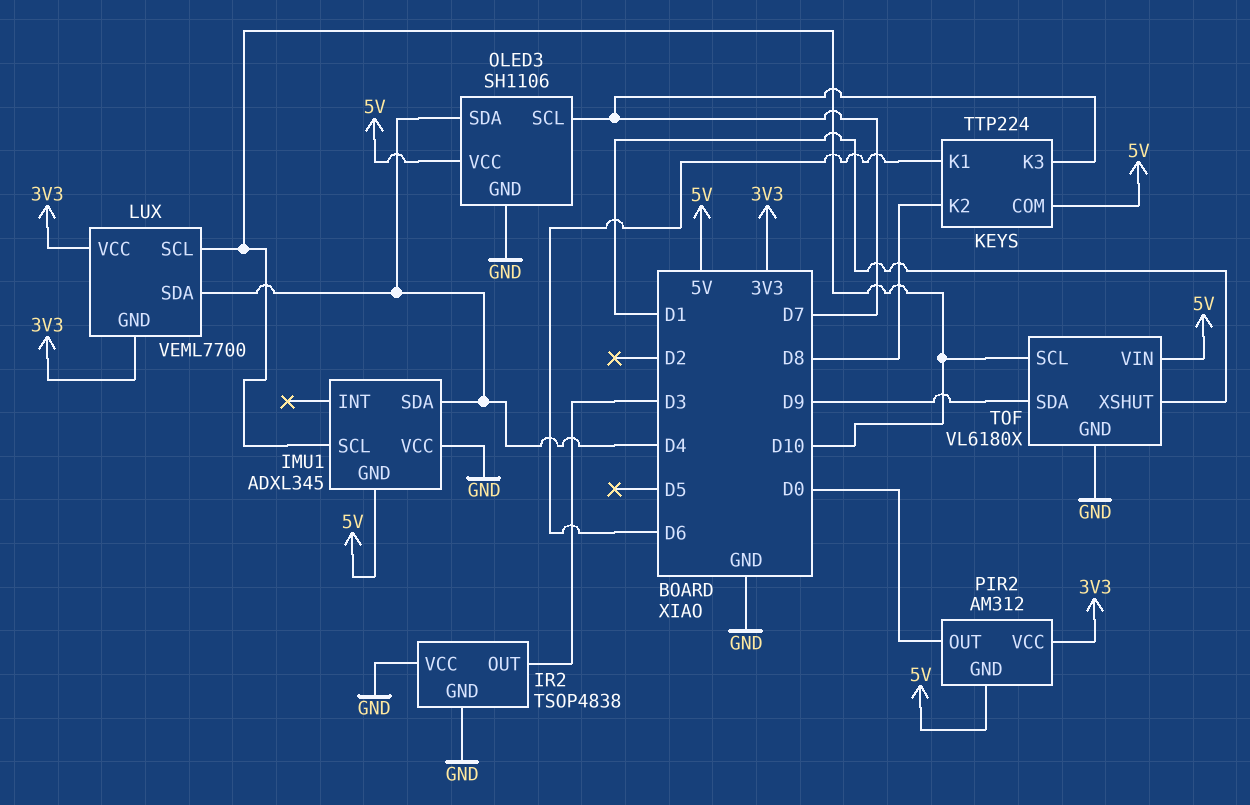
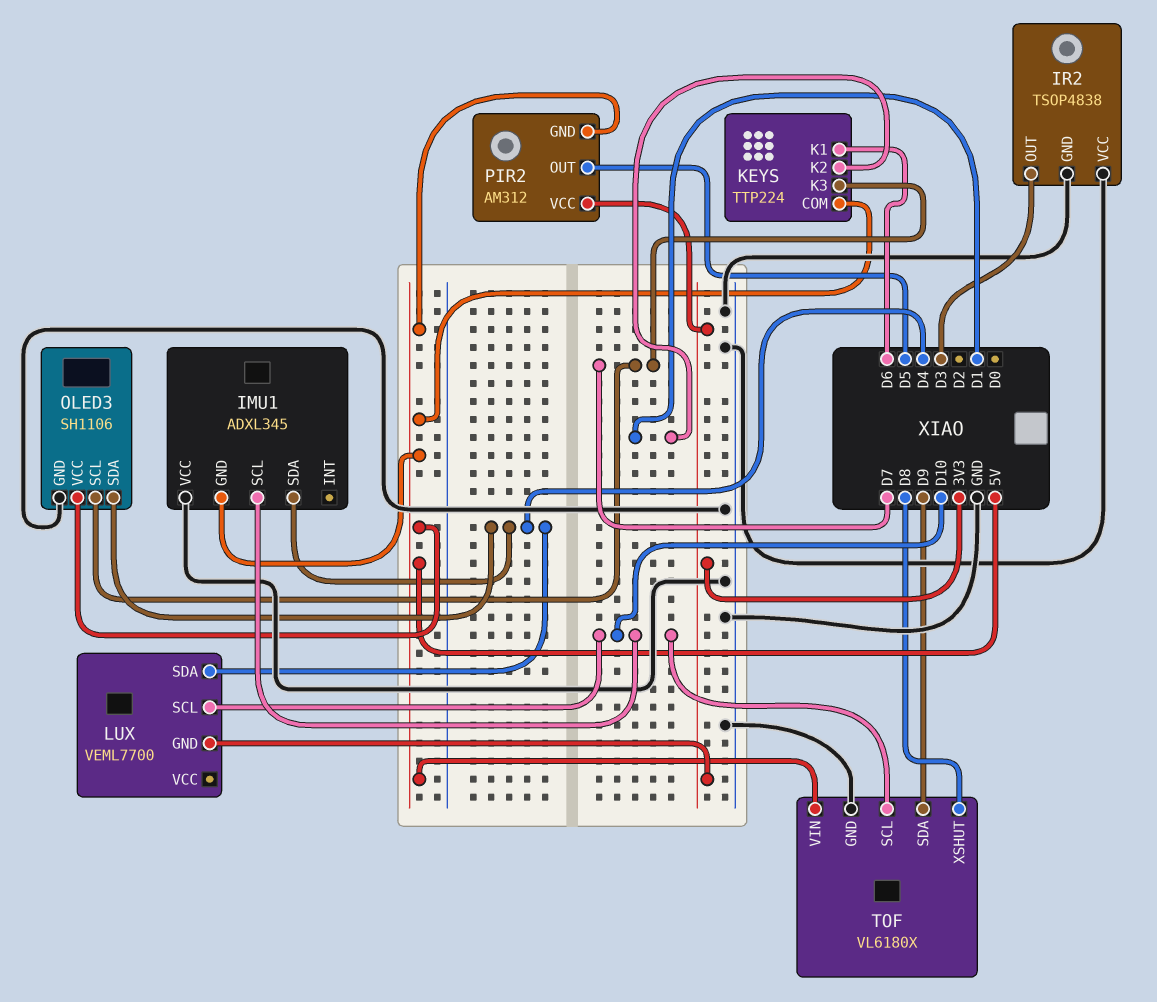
KEYS pin K2: D8 -> D1
LUX pin VCC: 3V3 -> none
PIR2 pin OUT: D0 -> D5
TOF pin XSHUT: D1 -> D8

